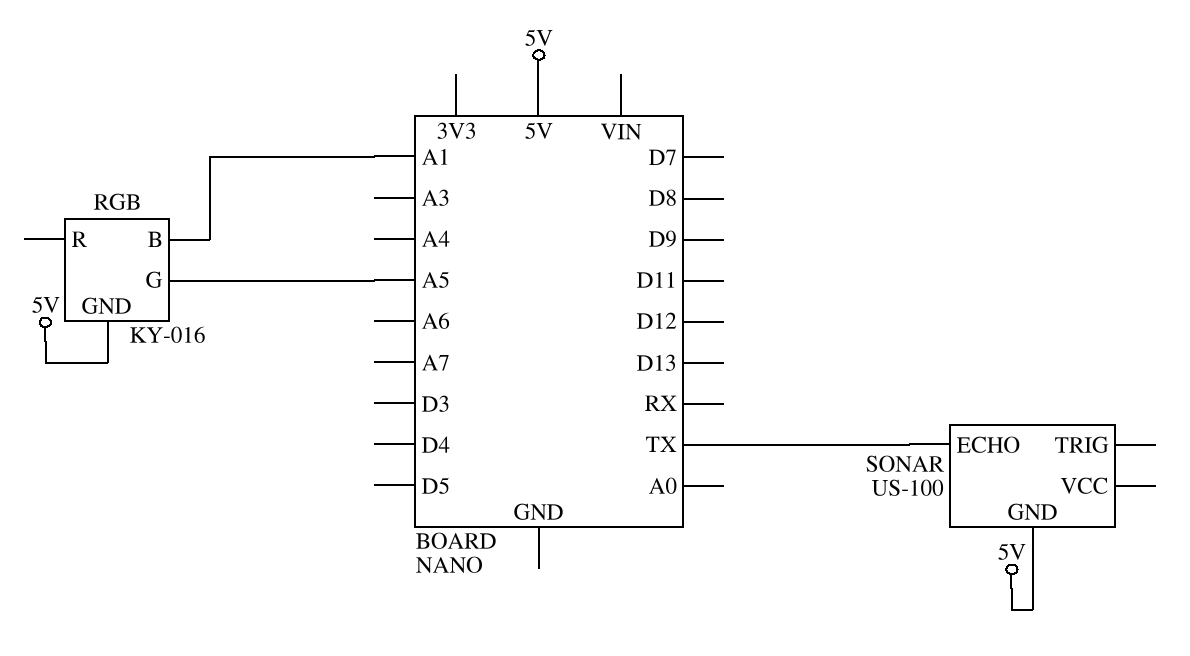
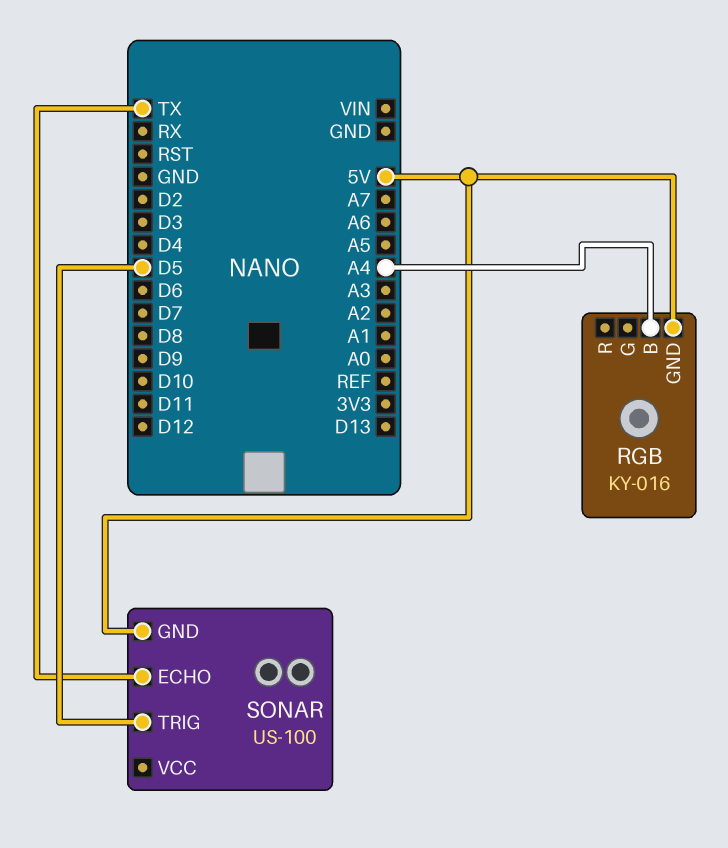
RGB pin B: A1 -> A4
RGB pin G: A5 -> none
SONAR pin TRIG: none -> D5

